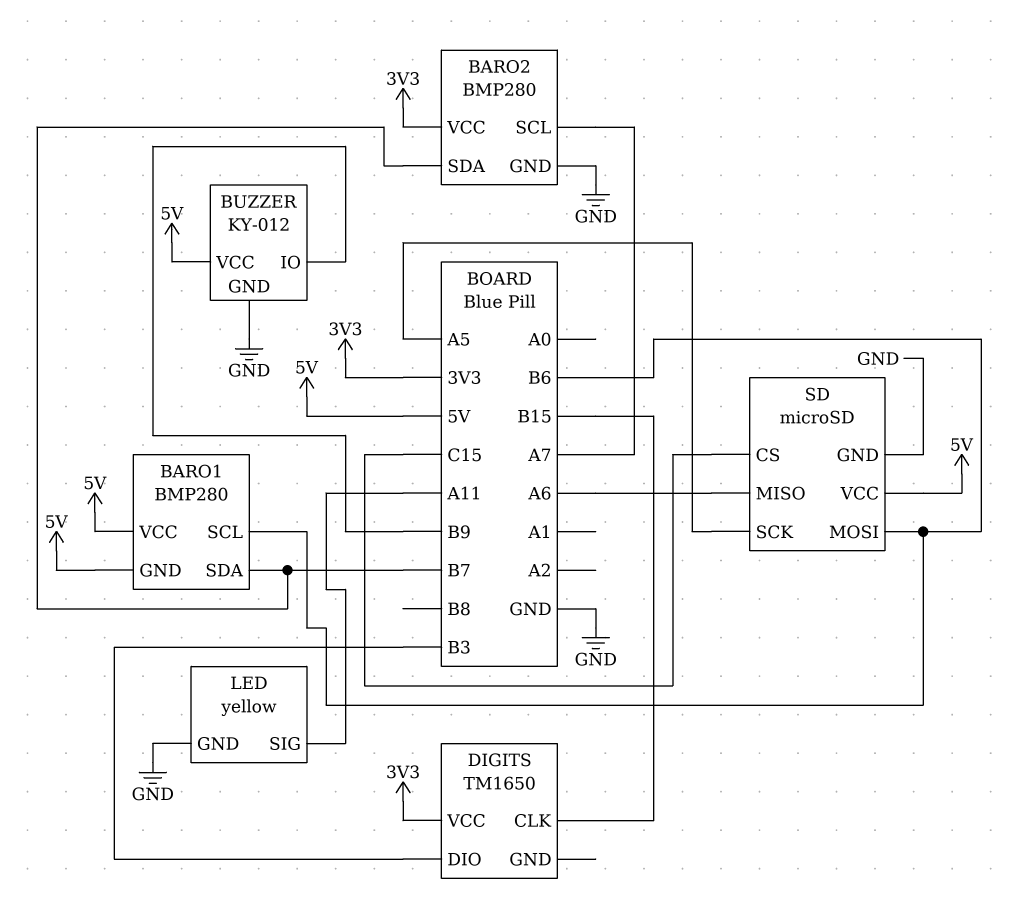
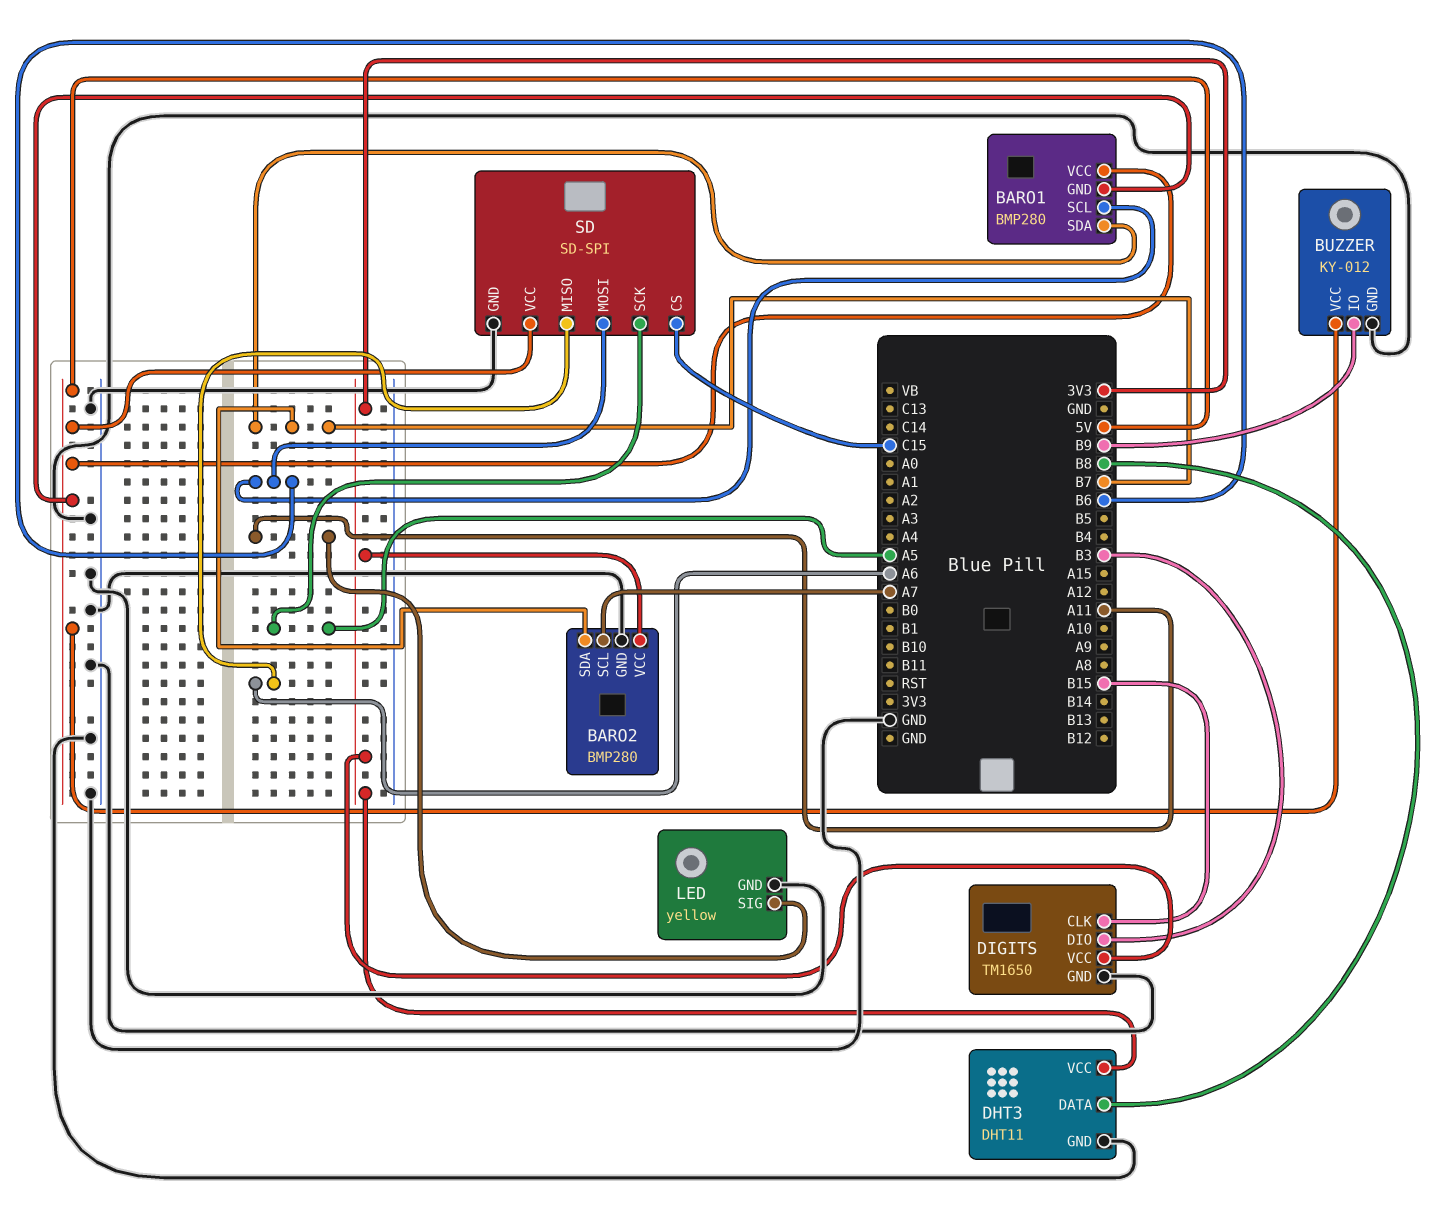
DHT3: none -> DHT11
DHT3 pin DATA: none -> B8
DHT3 pin GND: none -> GND
DHT3 pin VCC: none -> 3V3
DIGITS pin GND: none -> GND
SD: microSD -> SD-SPI

